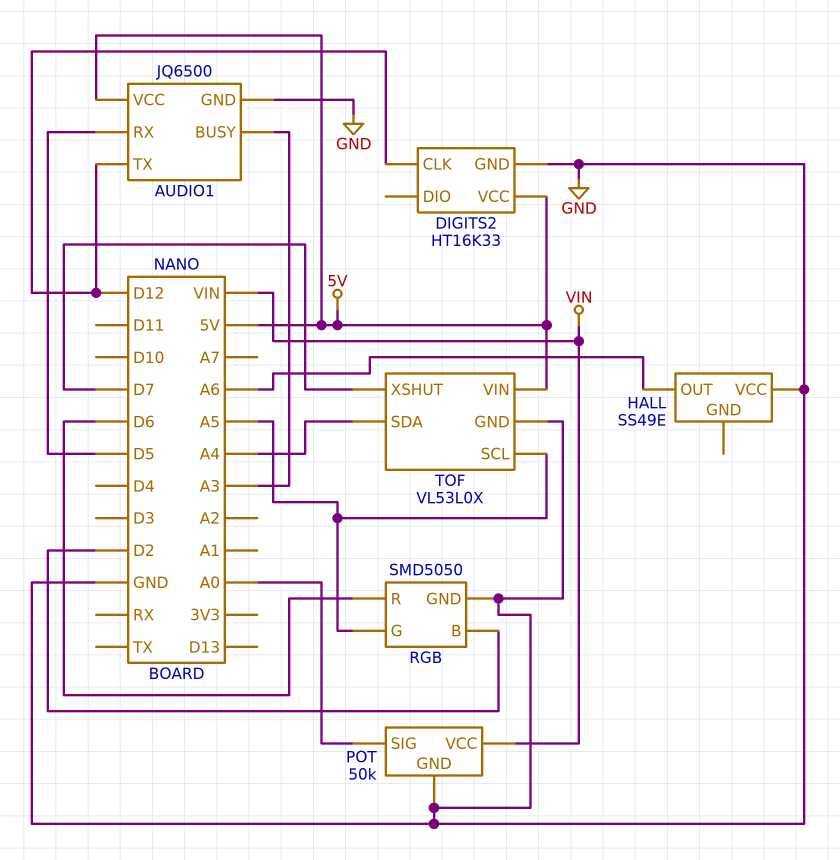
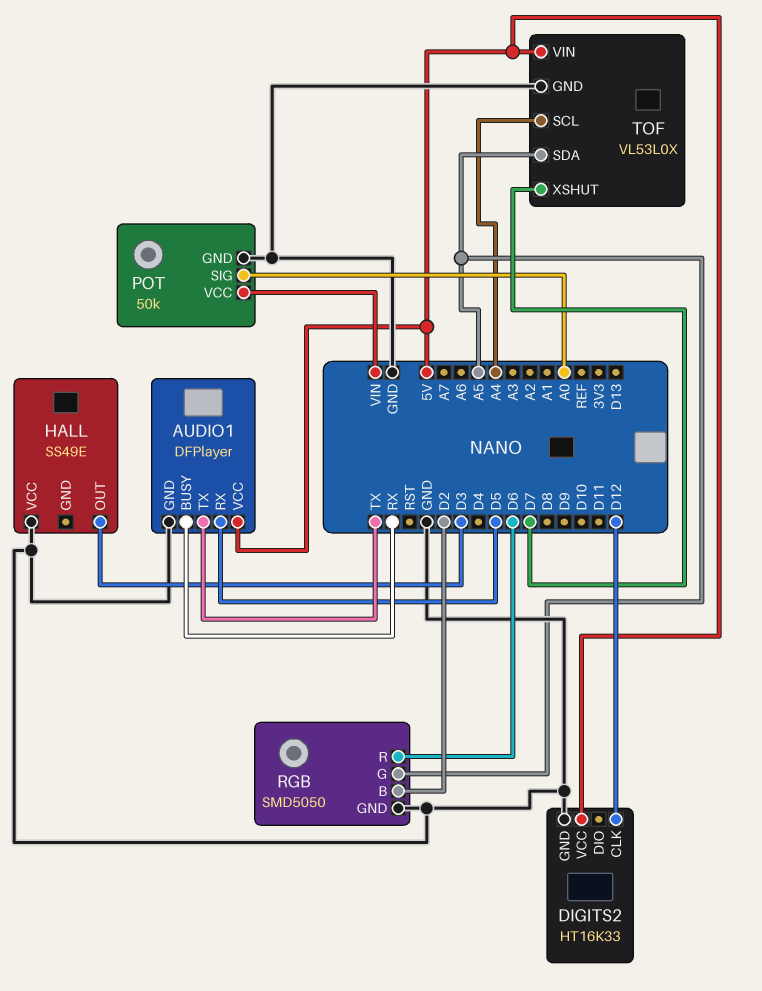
AUDIO1: JQ6500 -> DFPlayer
AUDIO1 pin BUSY: A3 -> RX
AUDIO1 pin TX: D12 -> TX
HALL pin OUT: A6 -> D3
TOF pin SCL: A5 -> A4
TOF pin SDA: A4 -> A5

